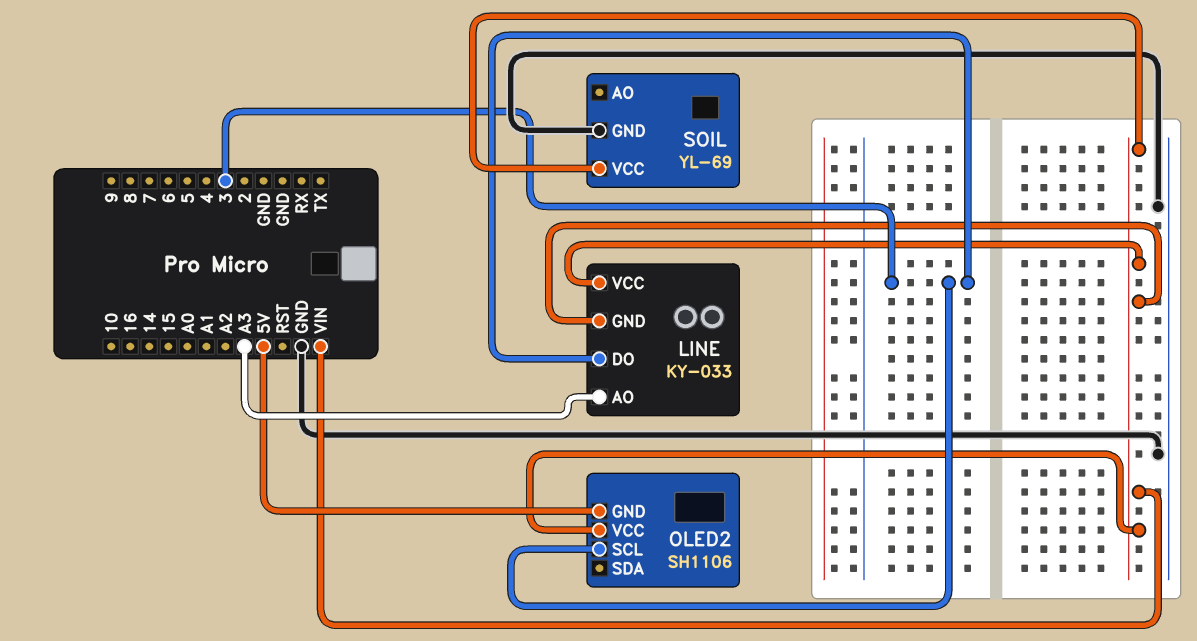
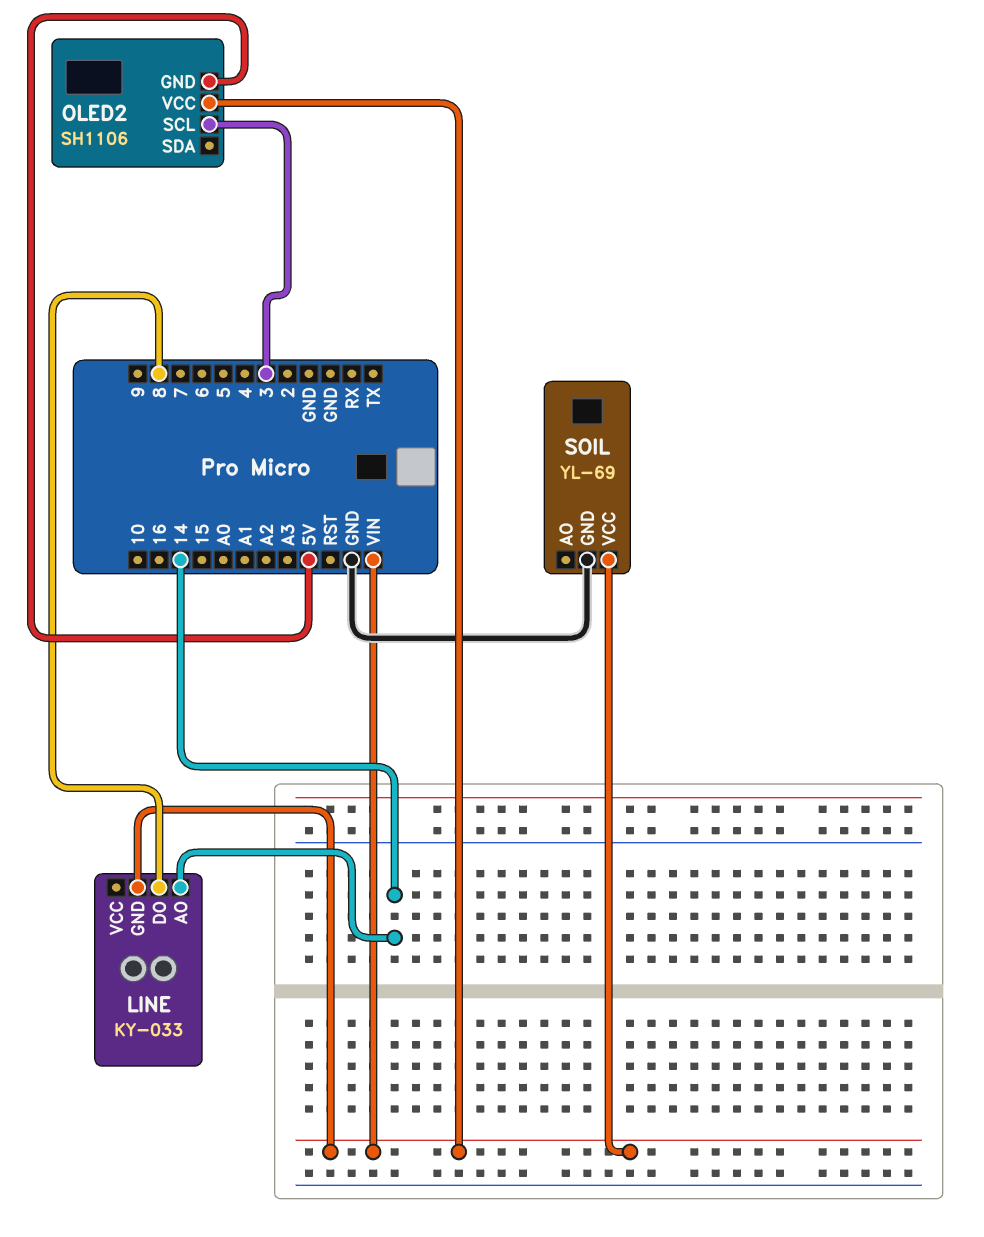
LINE pin AO: A3 -> 14
LINE pin DO: 3 -> 8
LINE pin VCC: VIN -> none

